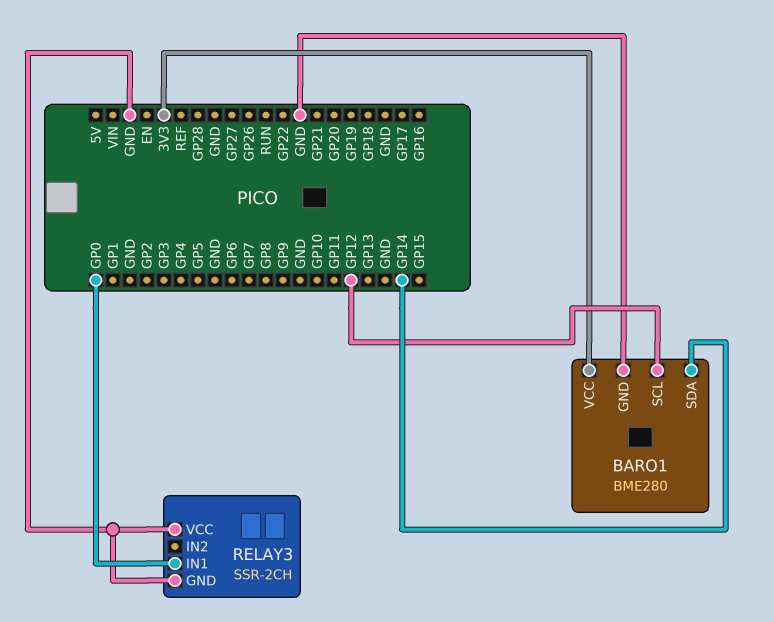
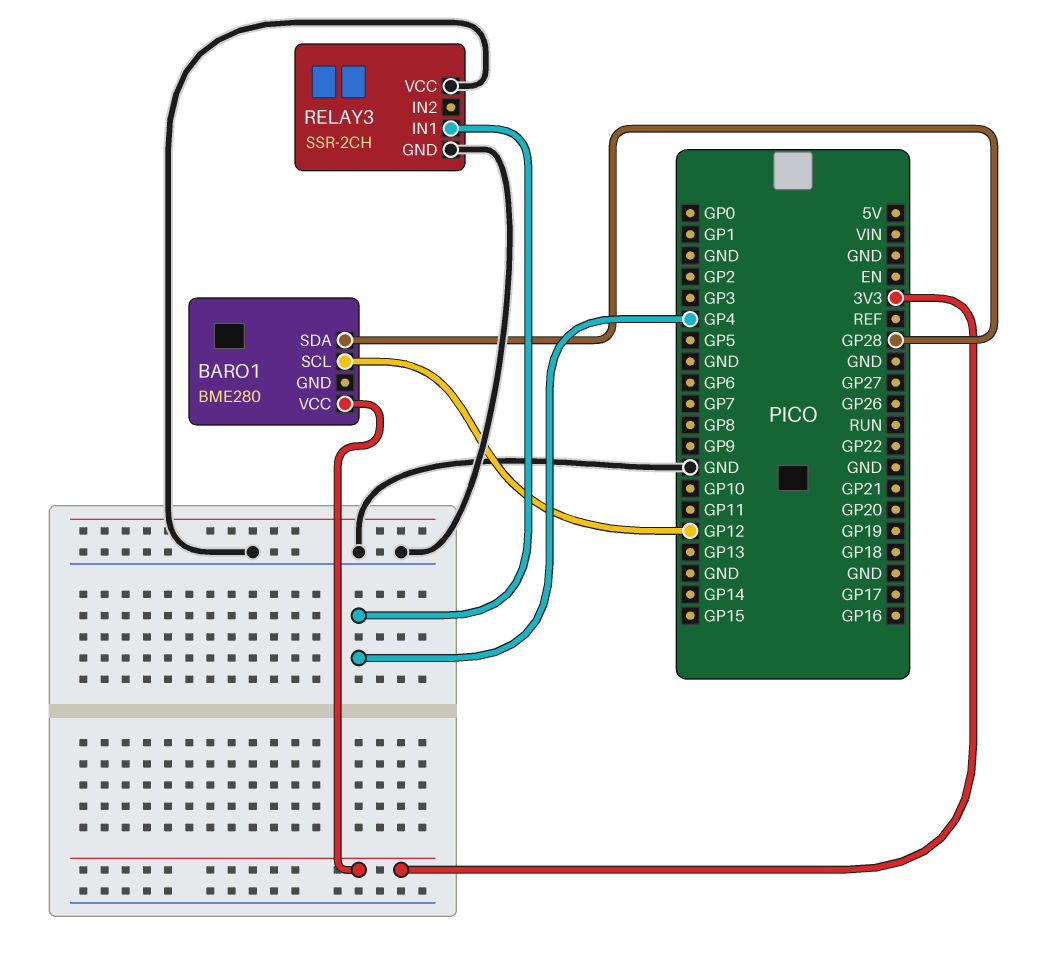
BARO1 pin GND: GND -> none
BARO1 pin SDA: GP14 -> GP28
RELAY3 pin IN1: GP0 -> GP4

